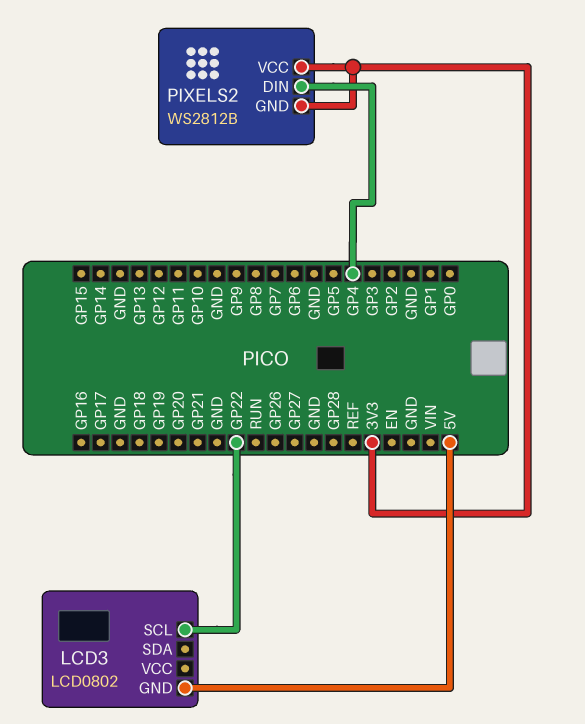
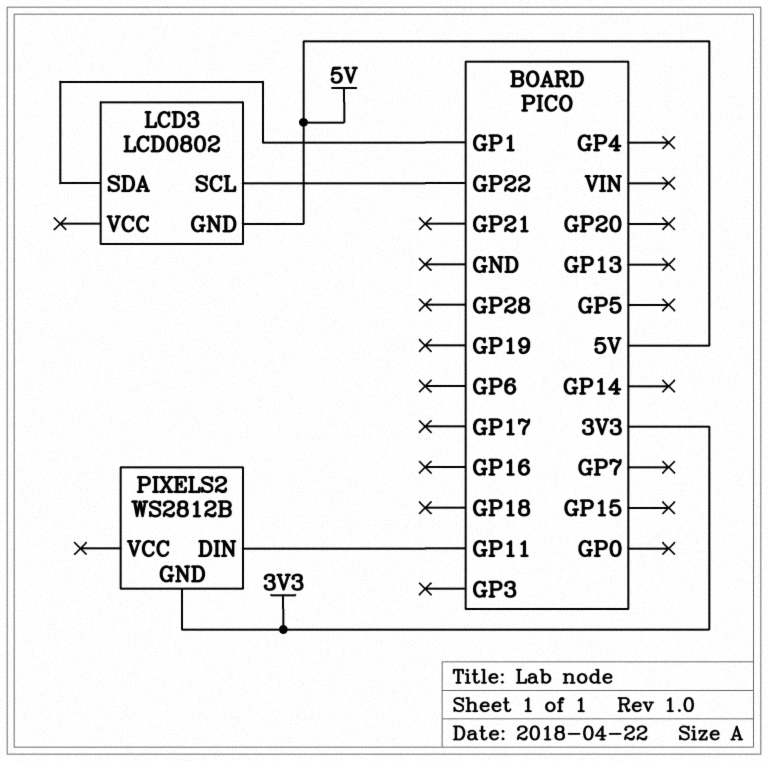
LCD3 pin SDA: none -> GP1
PIXELS2 pin DIN: GP4 -> GP11
PIXELS2 pin VCC: 3V3 -> none

